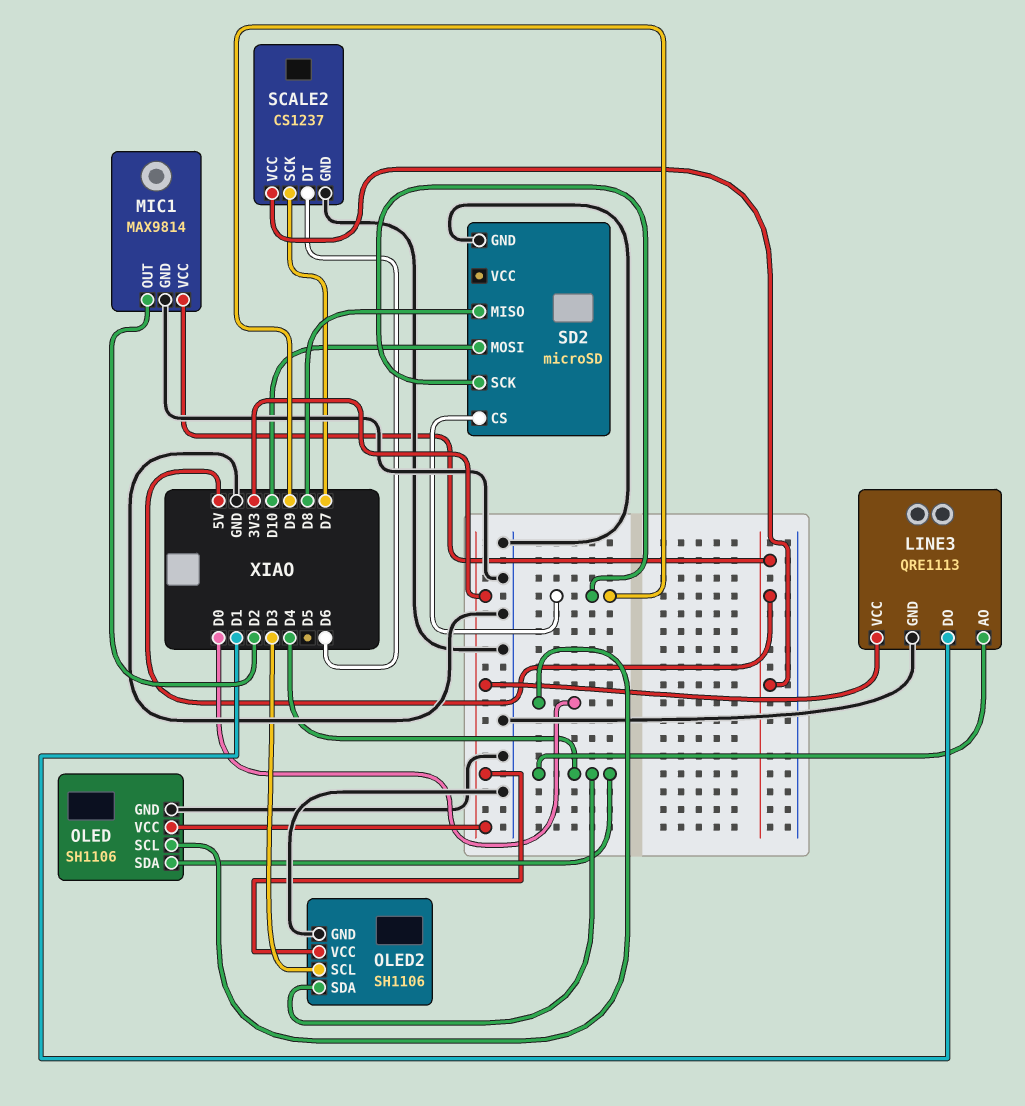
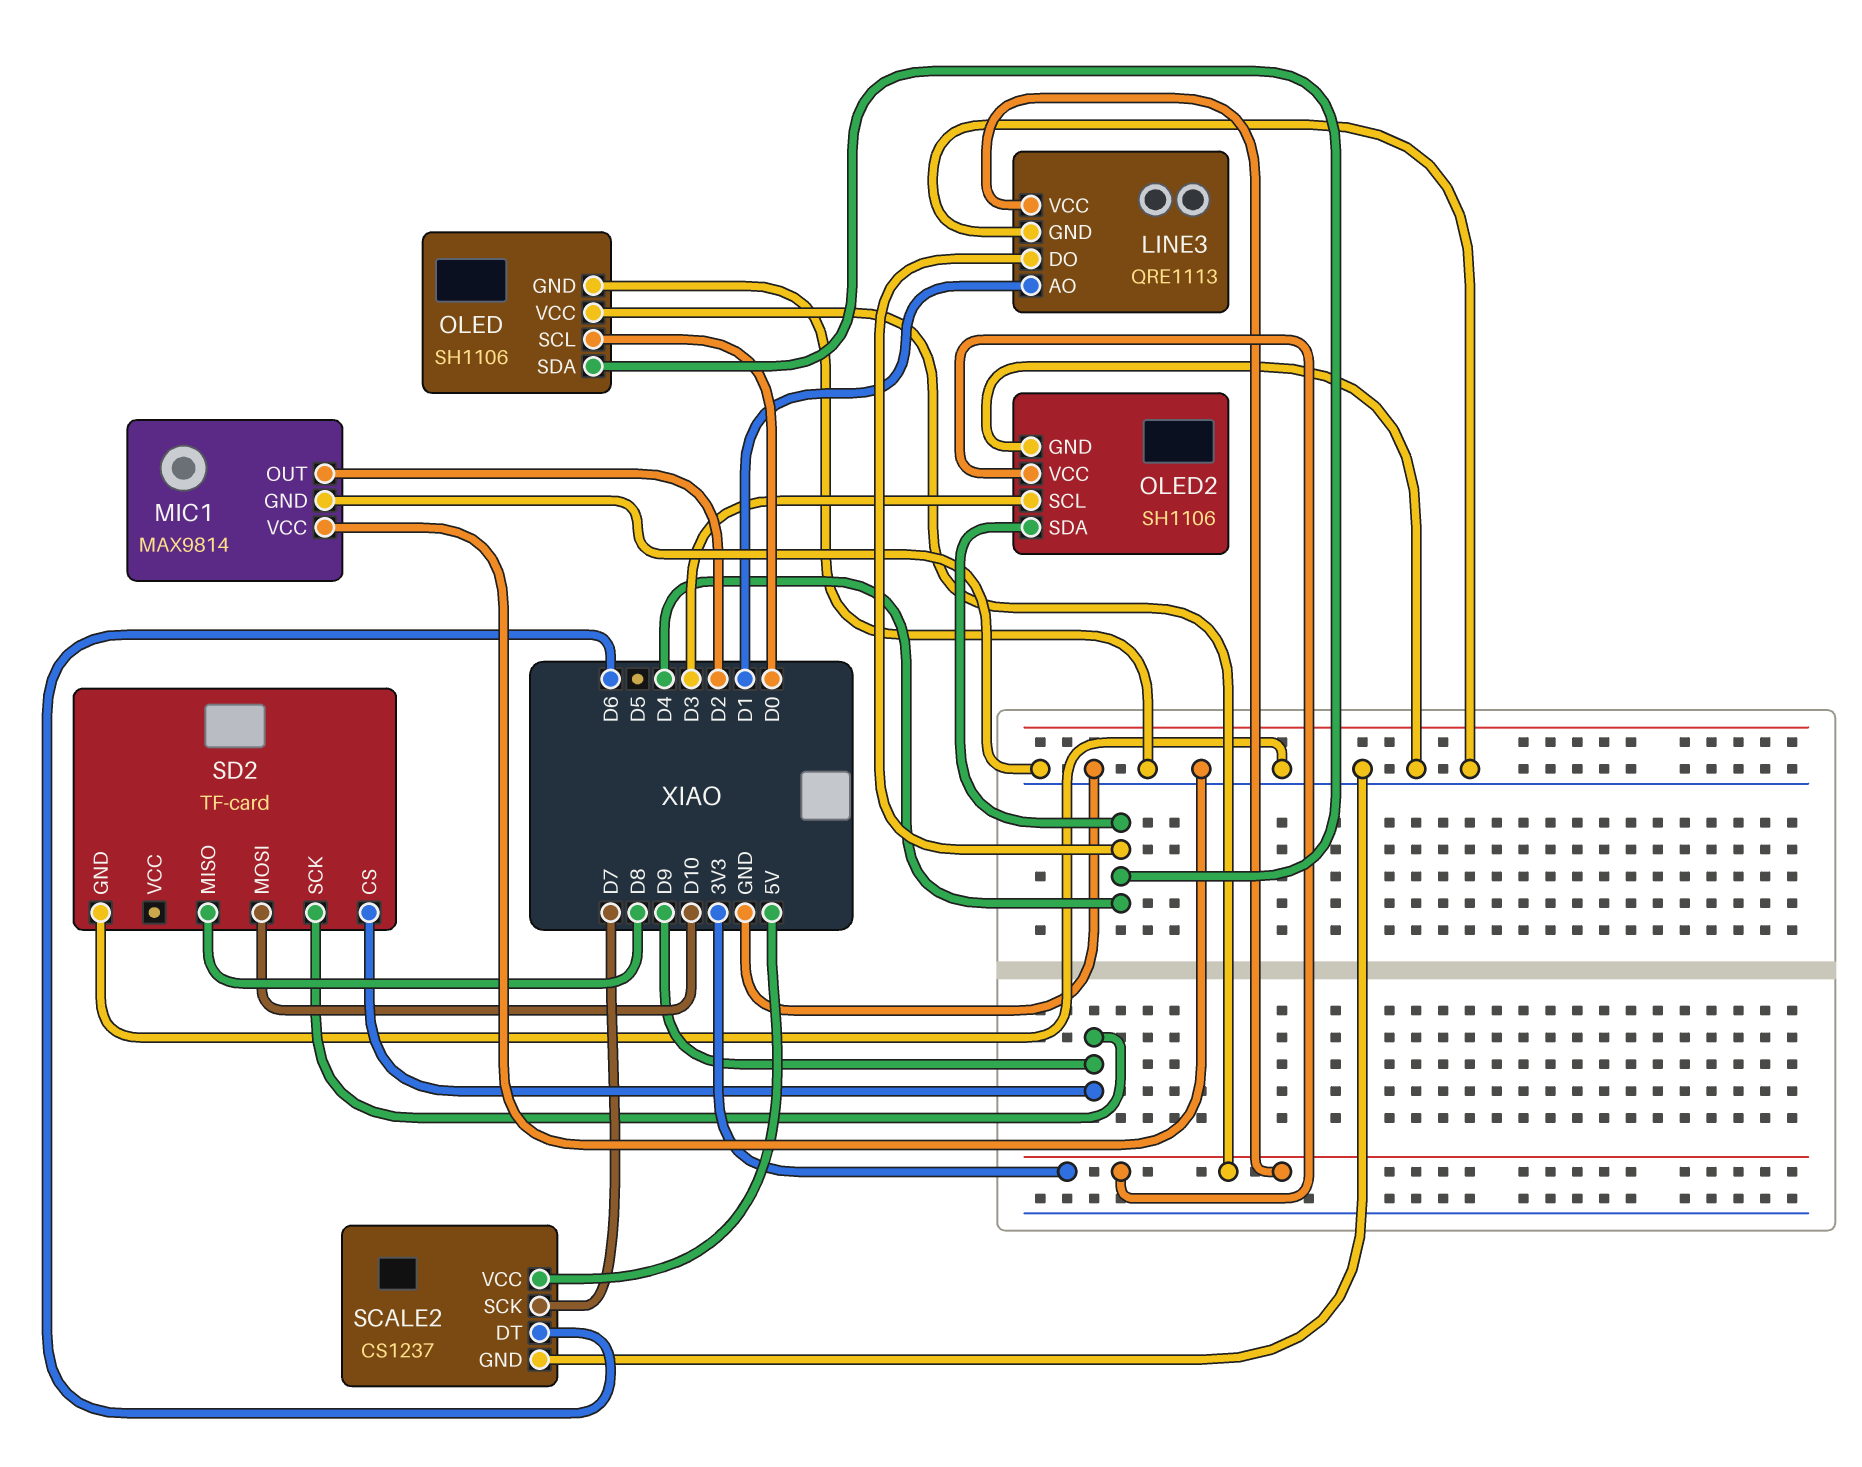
LINE3 pin AO: D4 -> D1
LINE3 pin DO: D1 -> D4
MIC1 pin VCC: 5V -> GND
SD2: microSD -> TF-card

